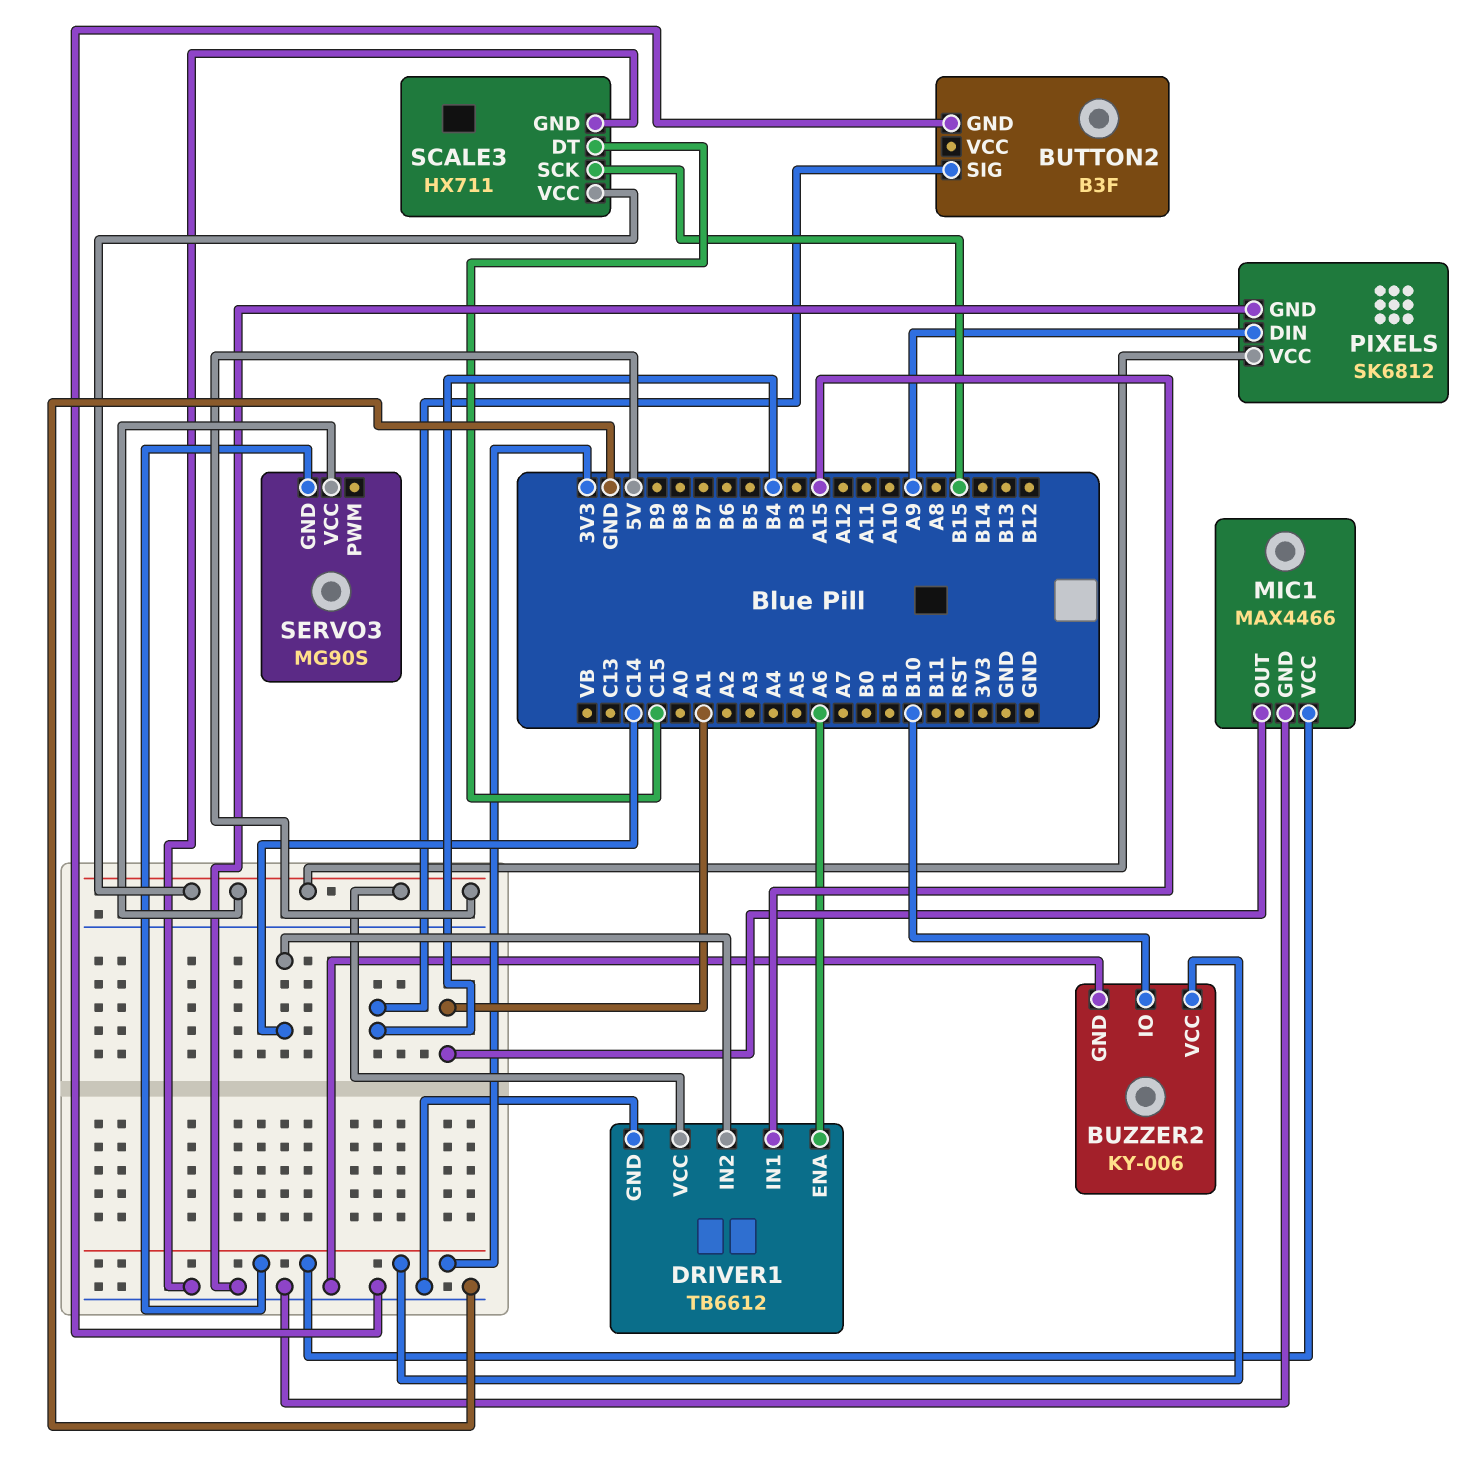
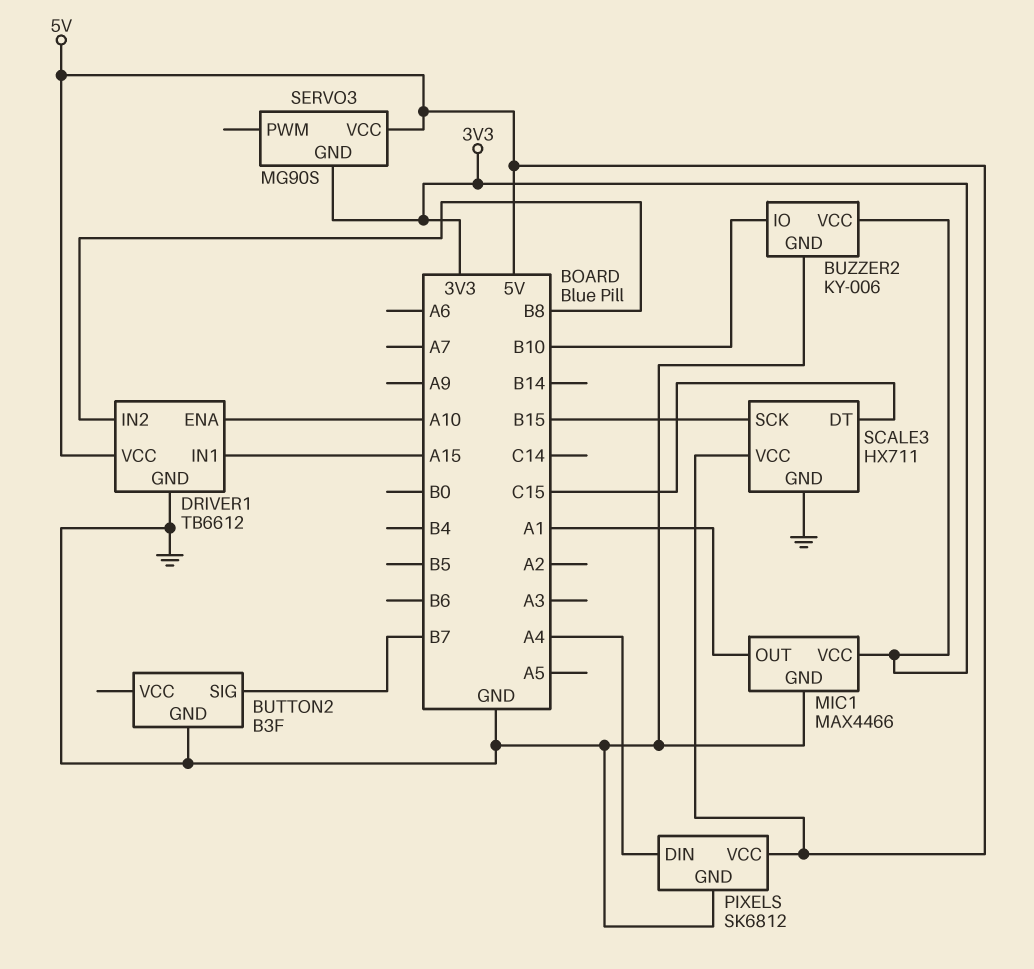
BUTTON2 pin SIG: B4 -> B7
DRIVER1 pin ENA: A6 -> A10
DRIVER1 pin IN2: C14 -> B8
PIXELS pin DIN: A9 -> A4

